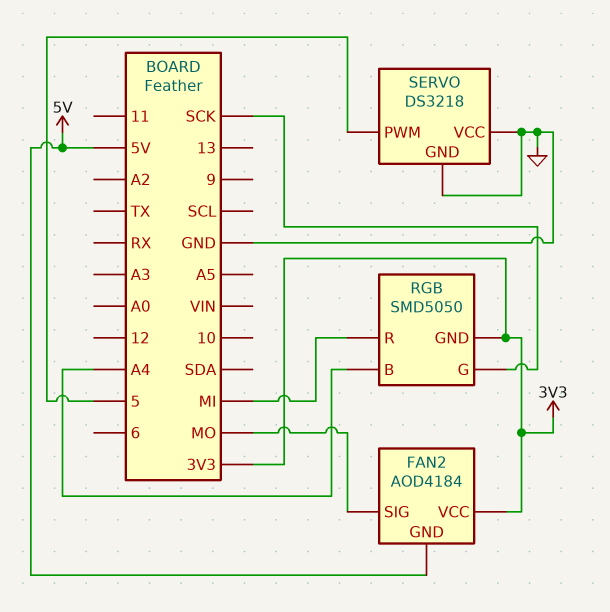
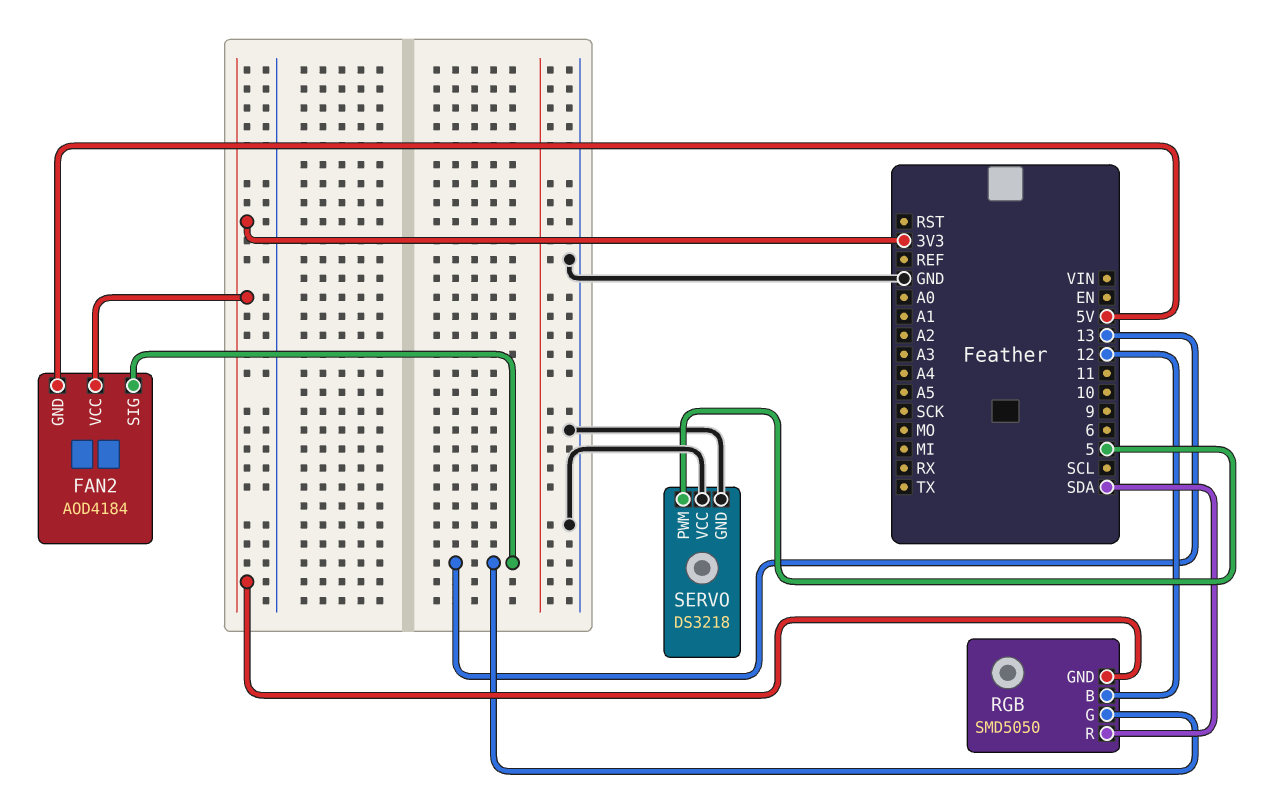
FAN2 pin SIG: MO -> 13
RGB pin B: A4 -> 12
RGB pin G: SCK -> 13
RGB pin R: MI -> SDA

